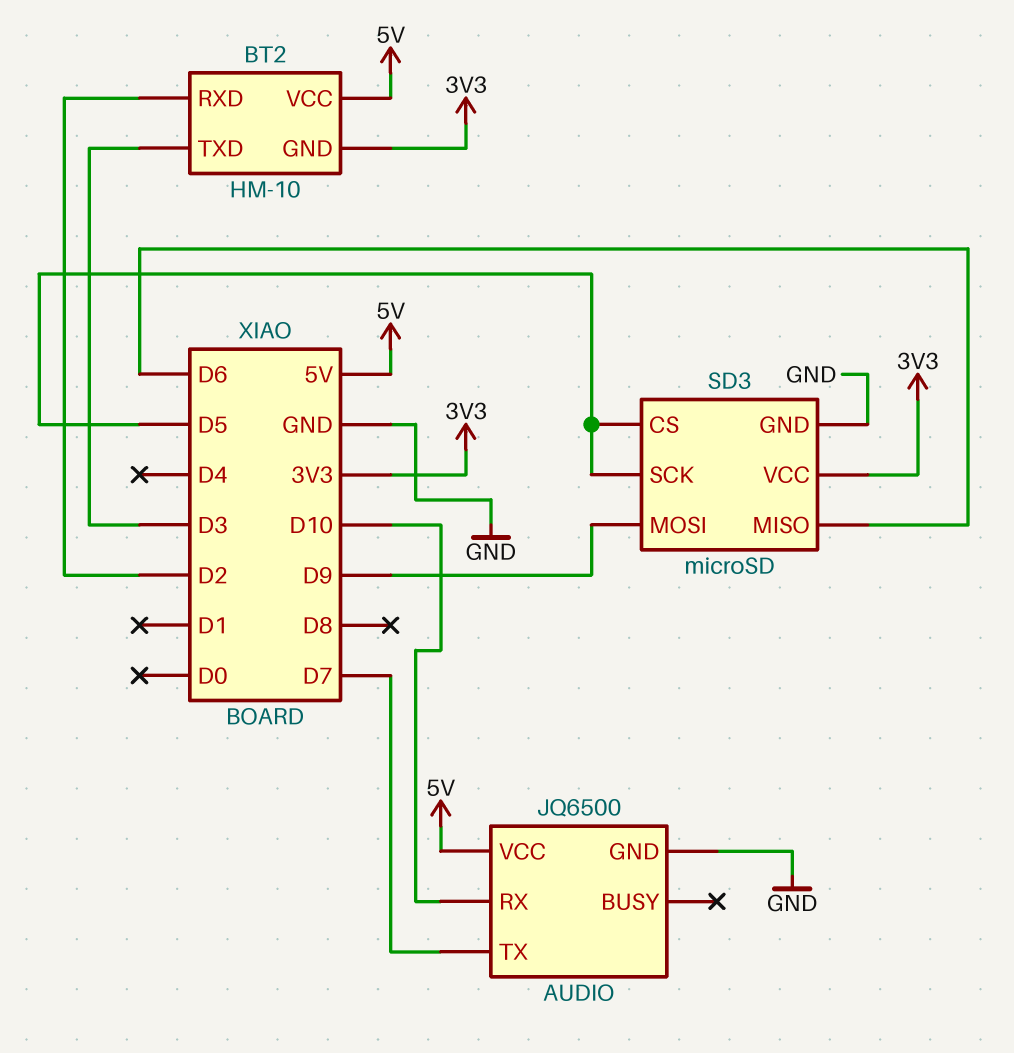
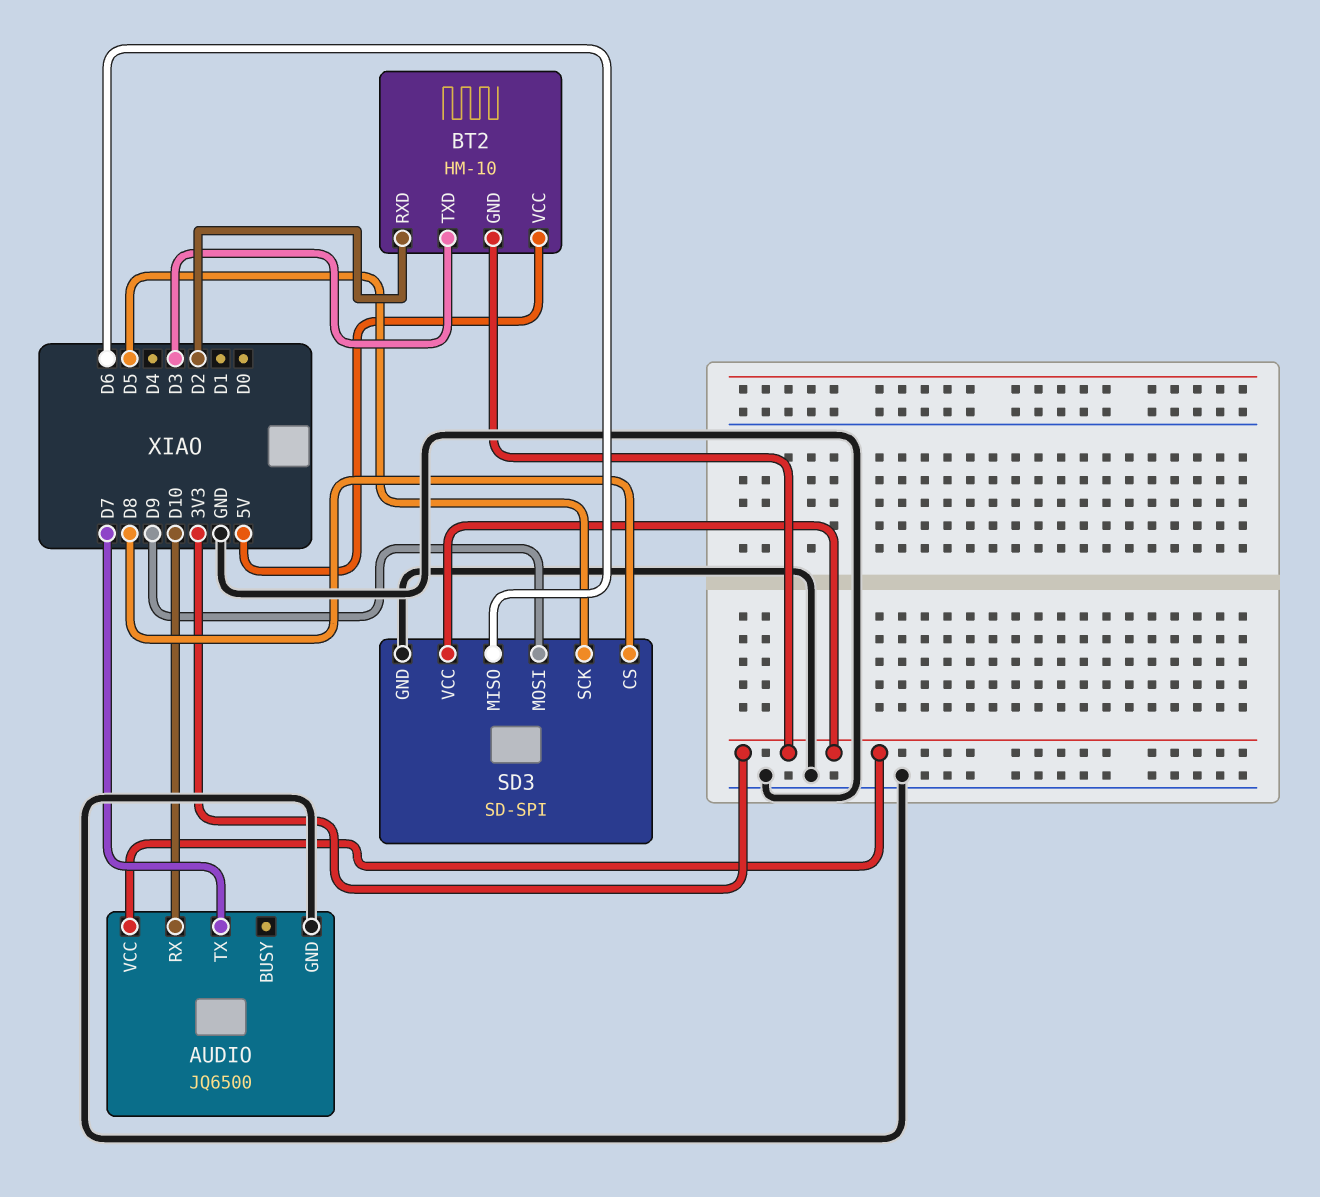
AUDIO pin VCC: 5V -> 3V3
SD3: microSD -> SD-SPI
SD3 pin CS: D5 -> D8

